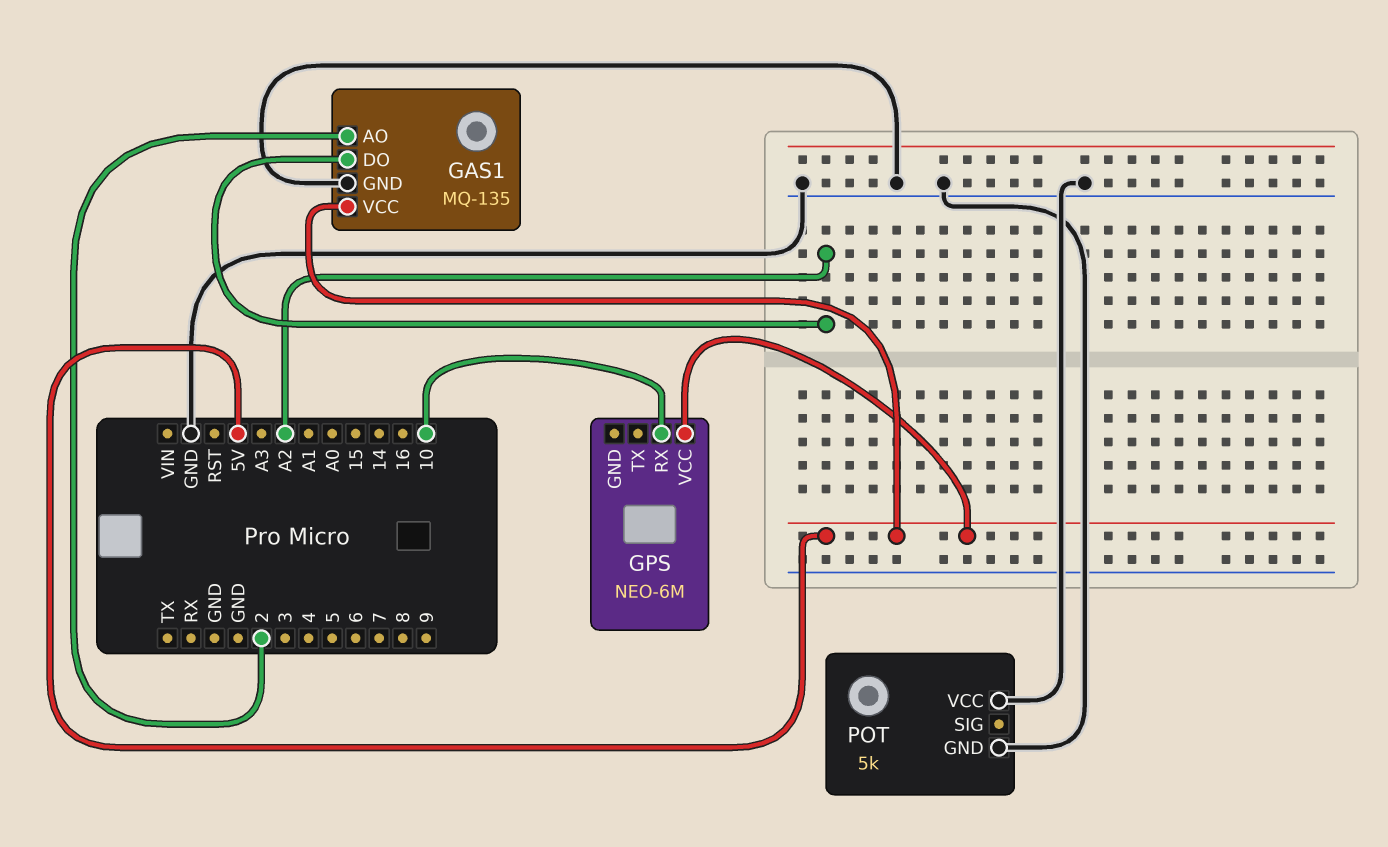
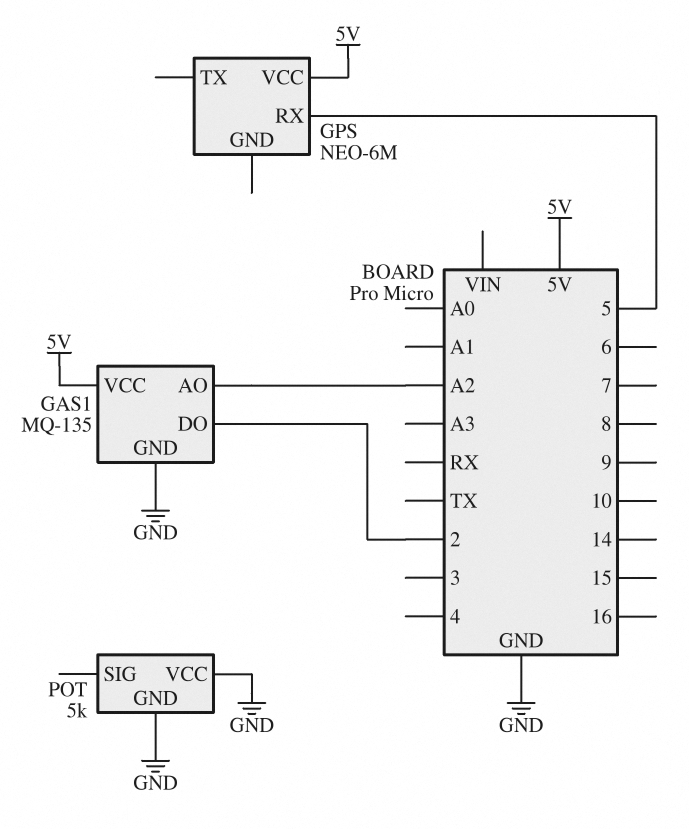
GAS1 pin AO: 2 -> A2
GAS1 pin DO: A2 -> 2
GPS pin RX: 10 -> 5

